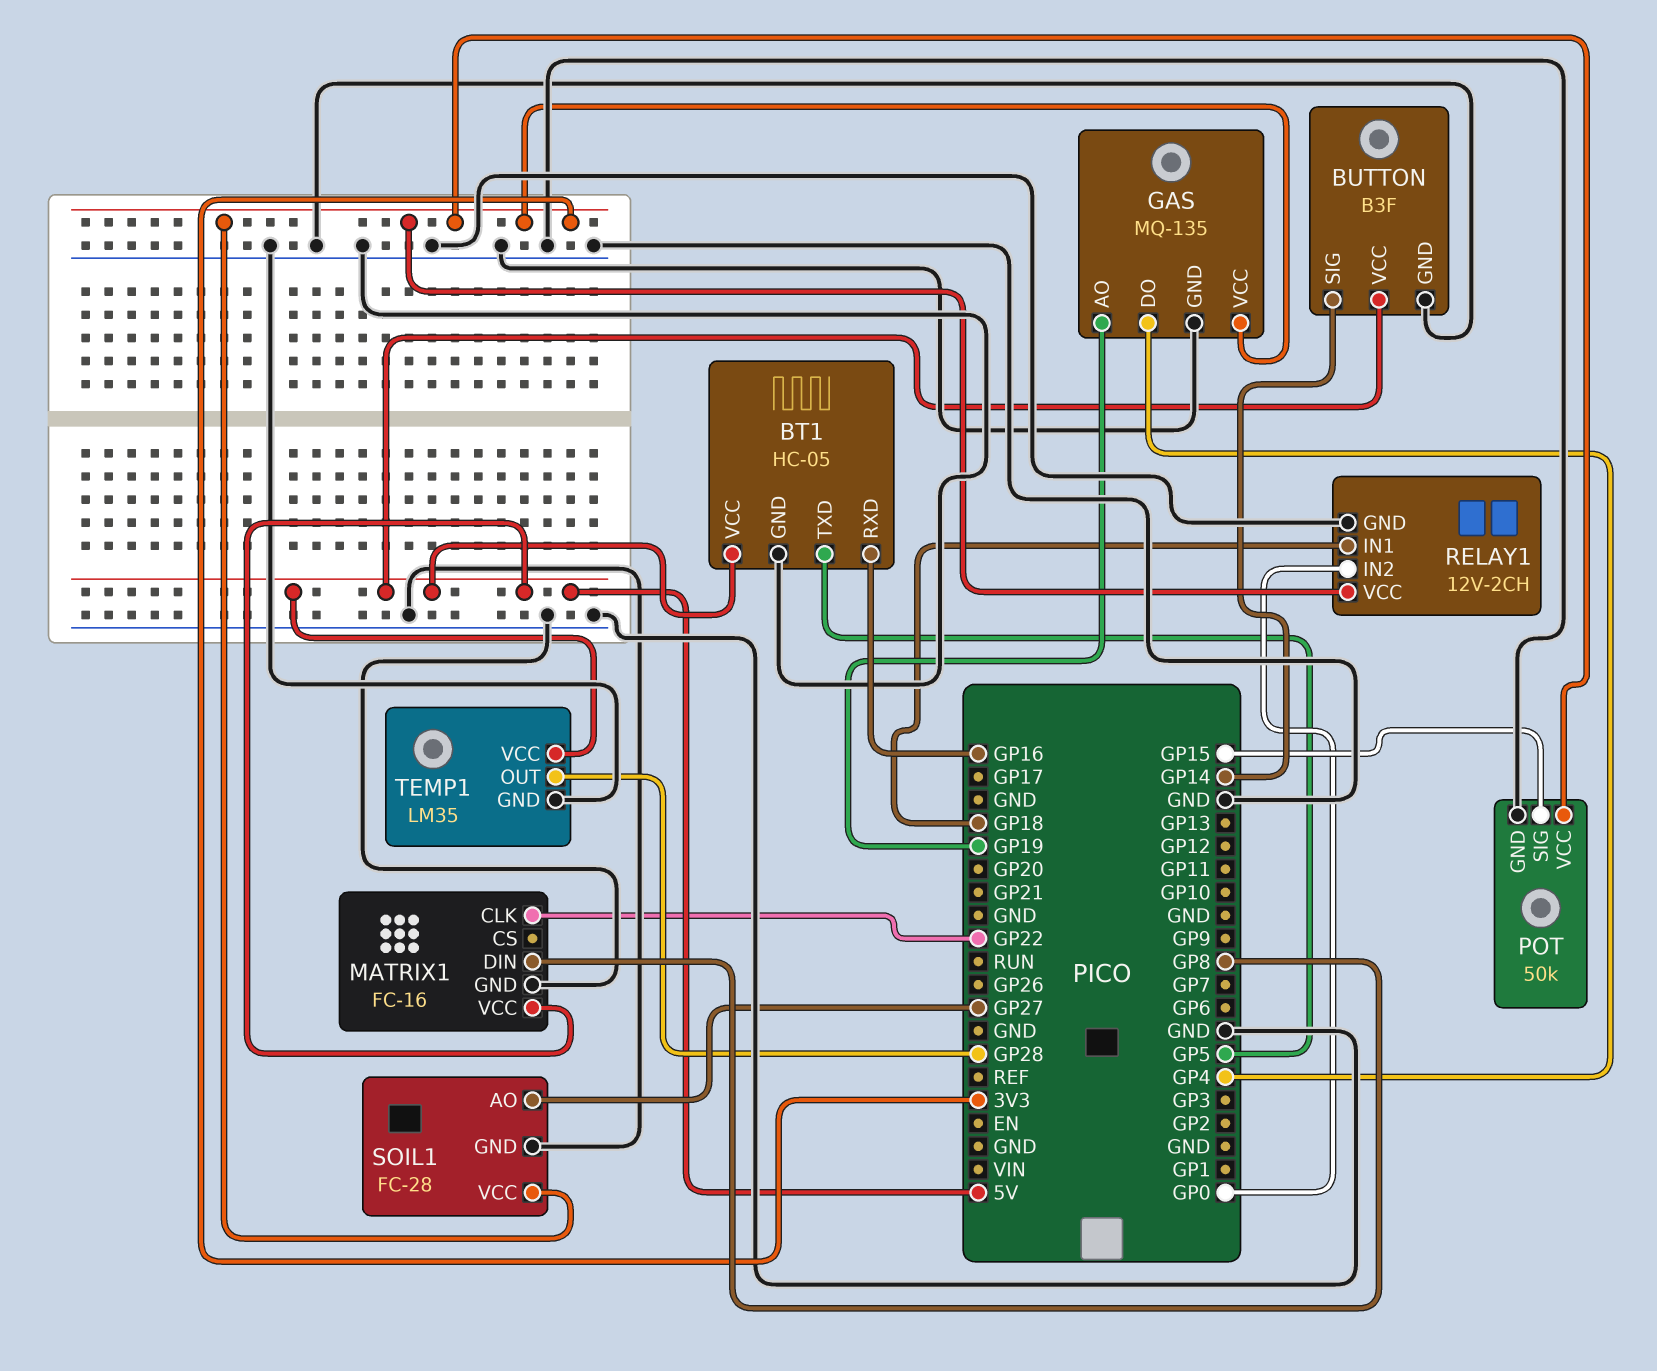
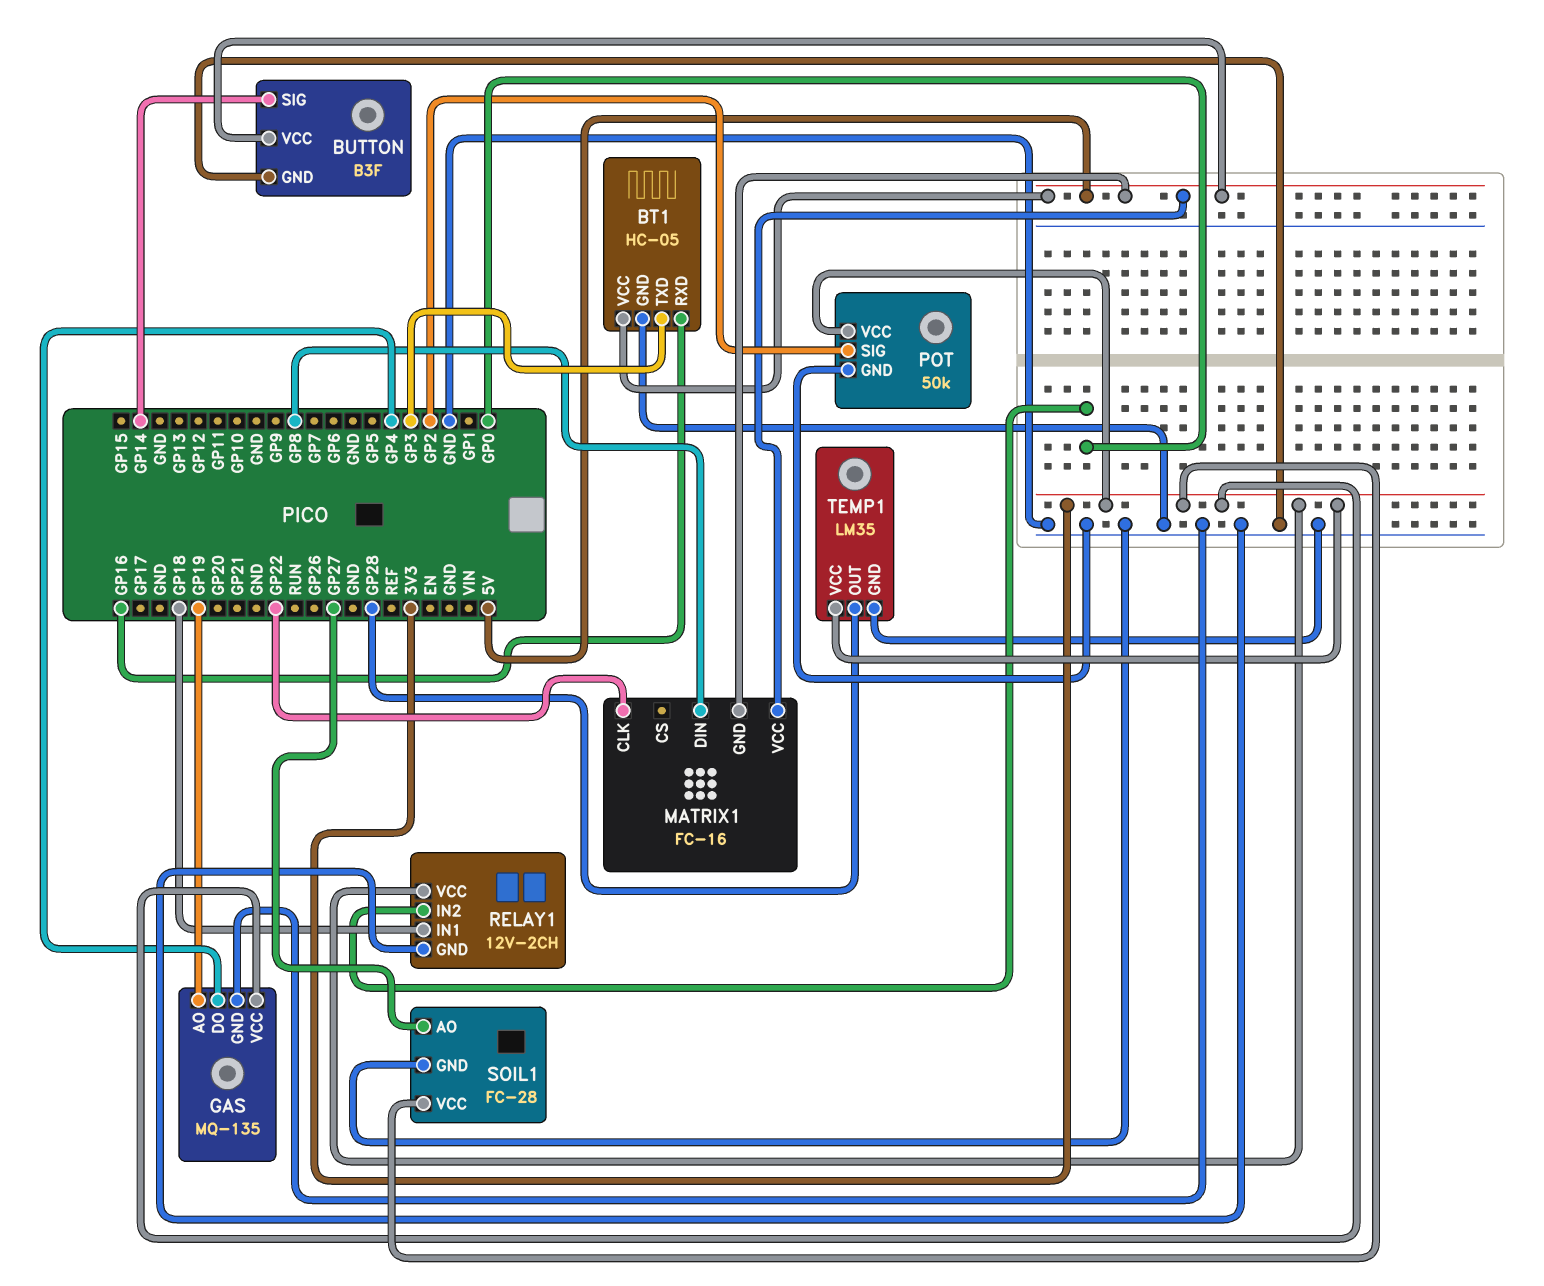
BT1 pin TXD: GP5 -> GP3
MATRIX1 pin GND: GND -> 5V
POT pin SIG: GP15 -> GP2
TEMP1 pin VCC: 5V -> 3V3

